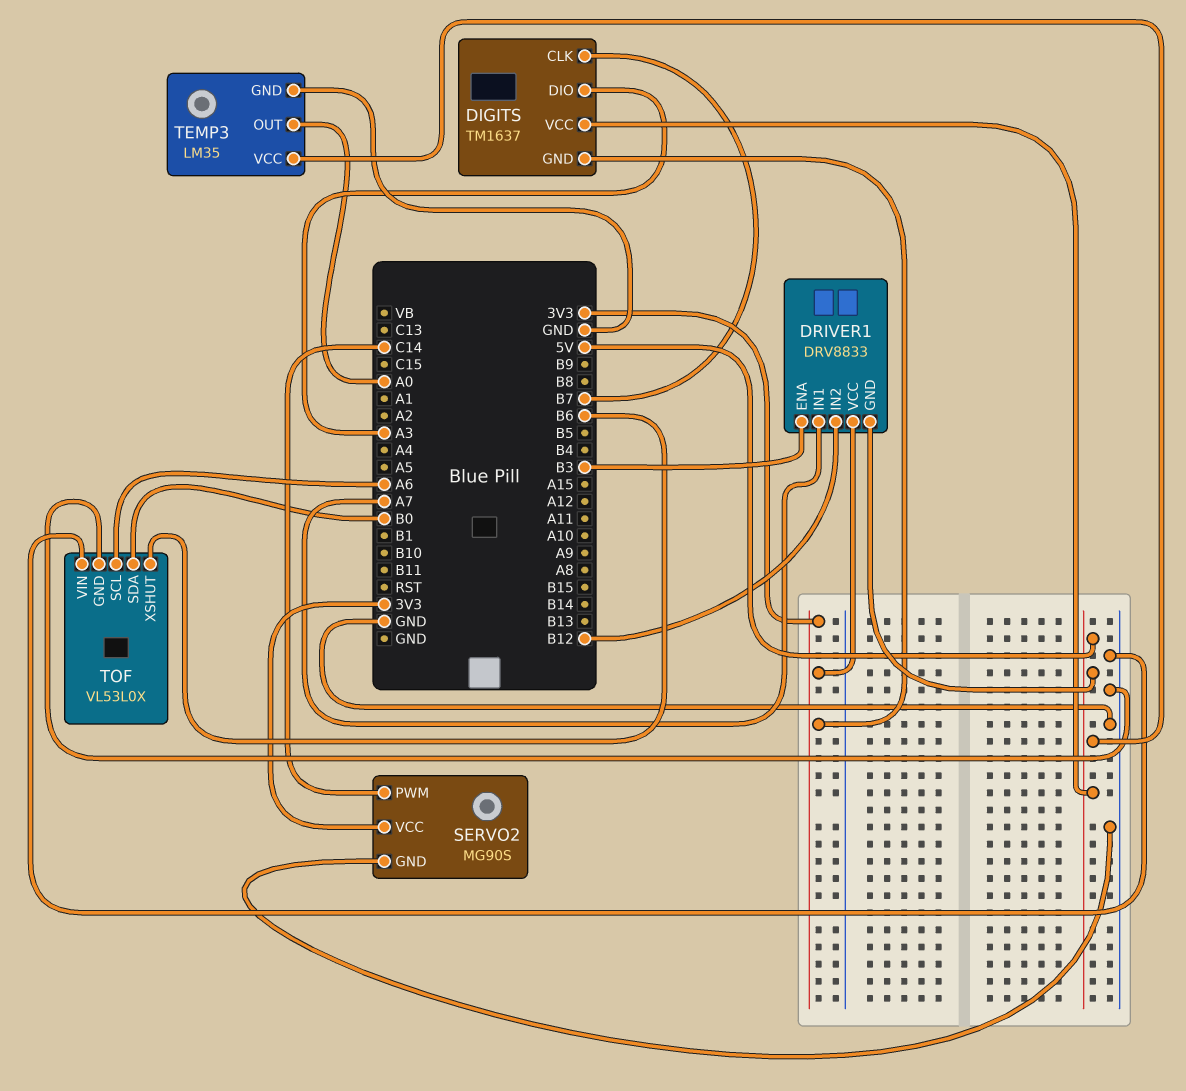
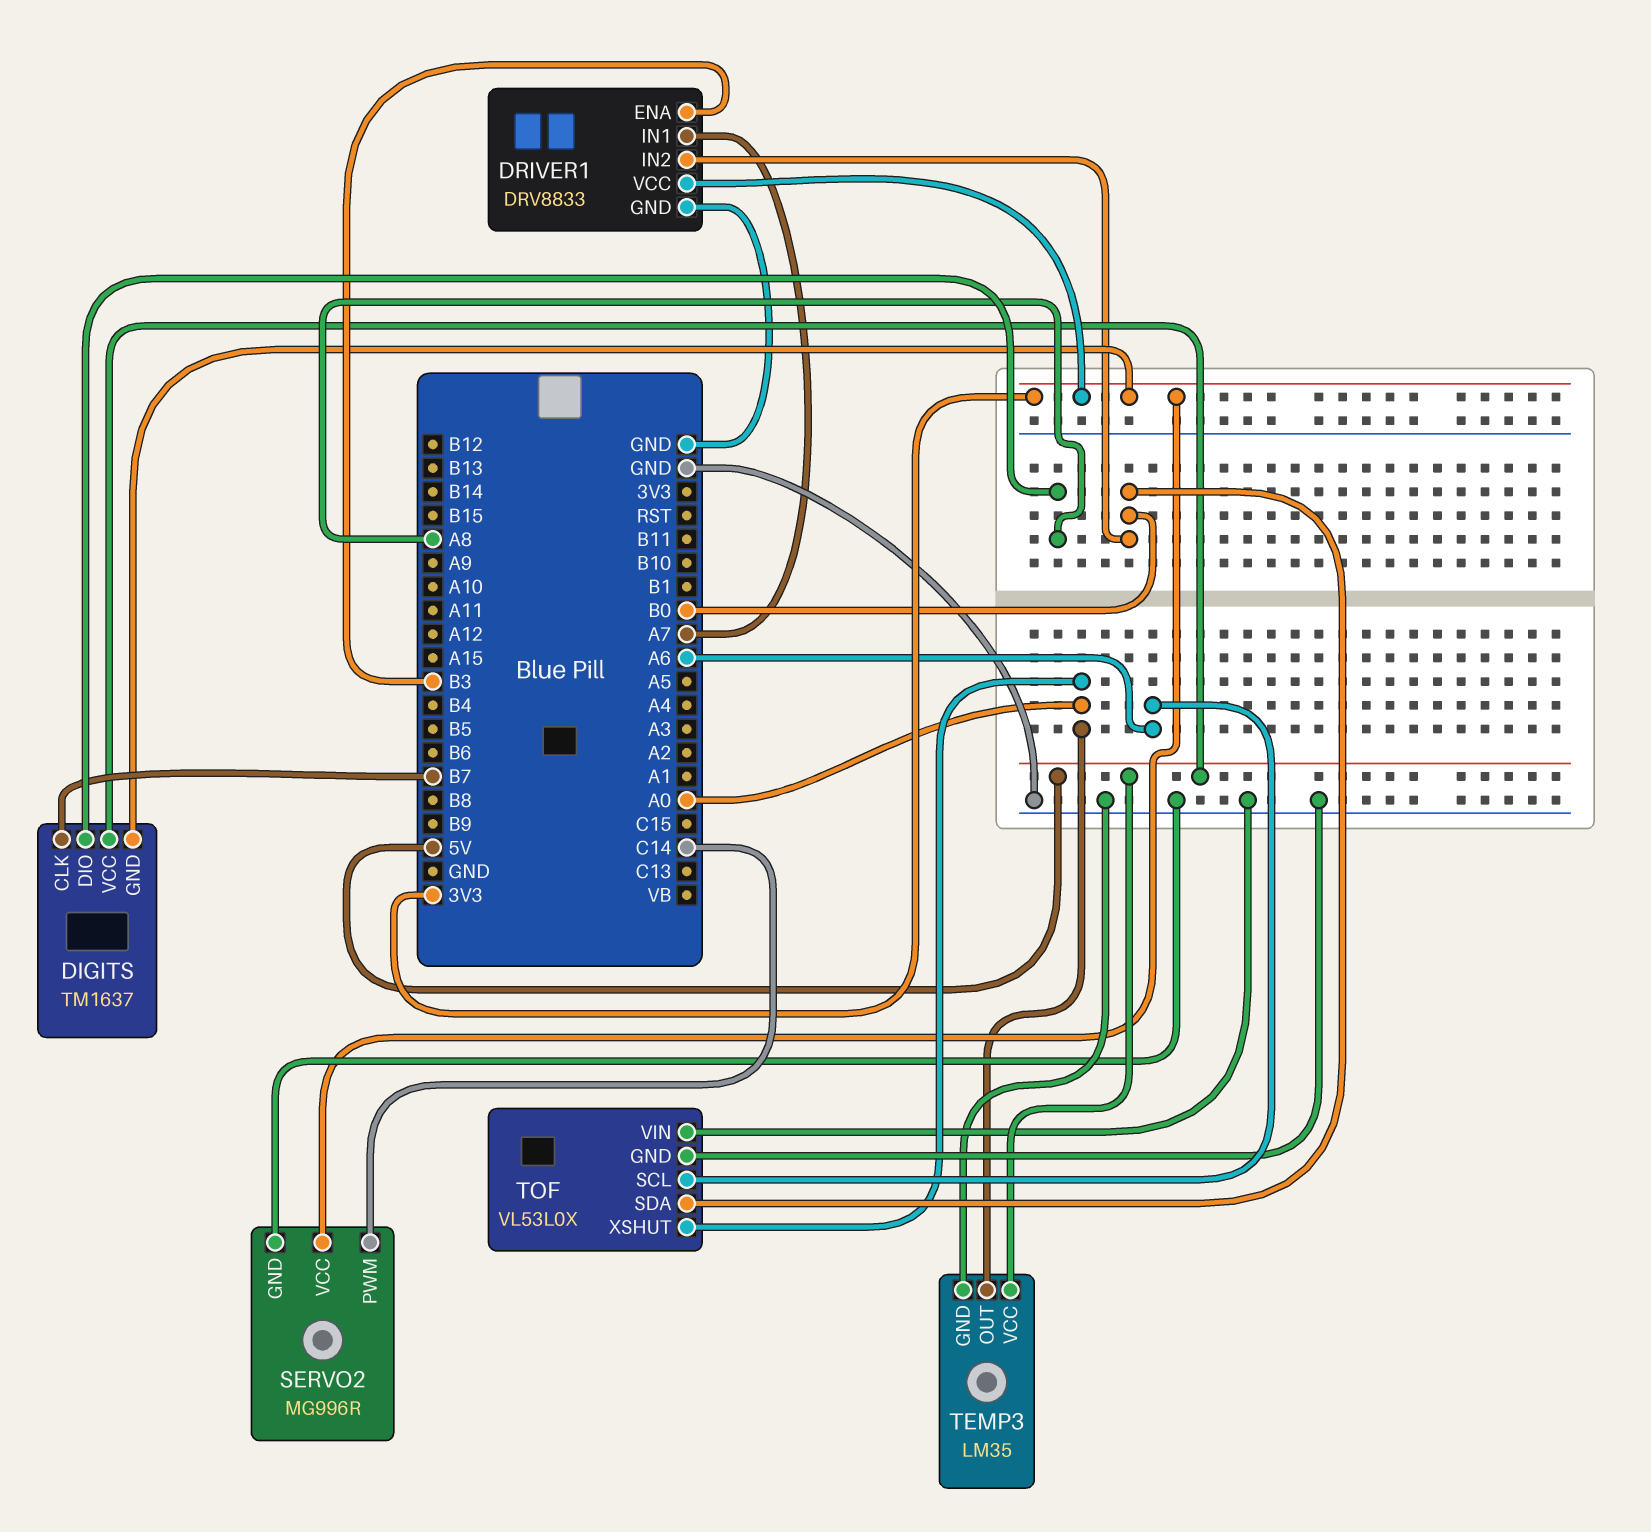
DIGITS pin DIO: A3 -> A8
DRIVER1 pin GND: 5V -> GND
DRIVER1 pin IN2: B12 -> B0
SERVO2: MG90S -> MG996R
TOF pin XSHUT: B6 -> A0

